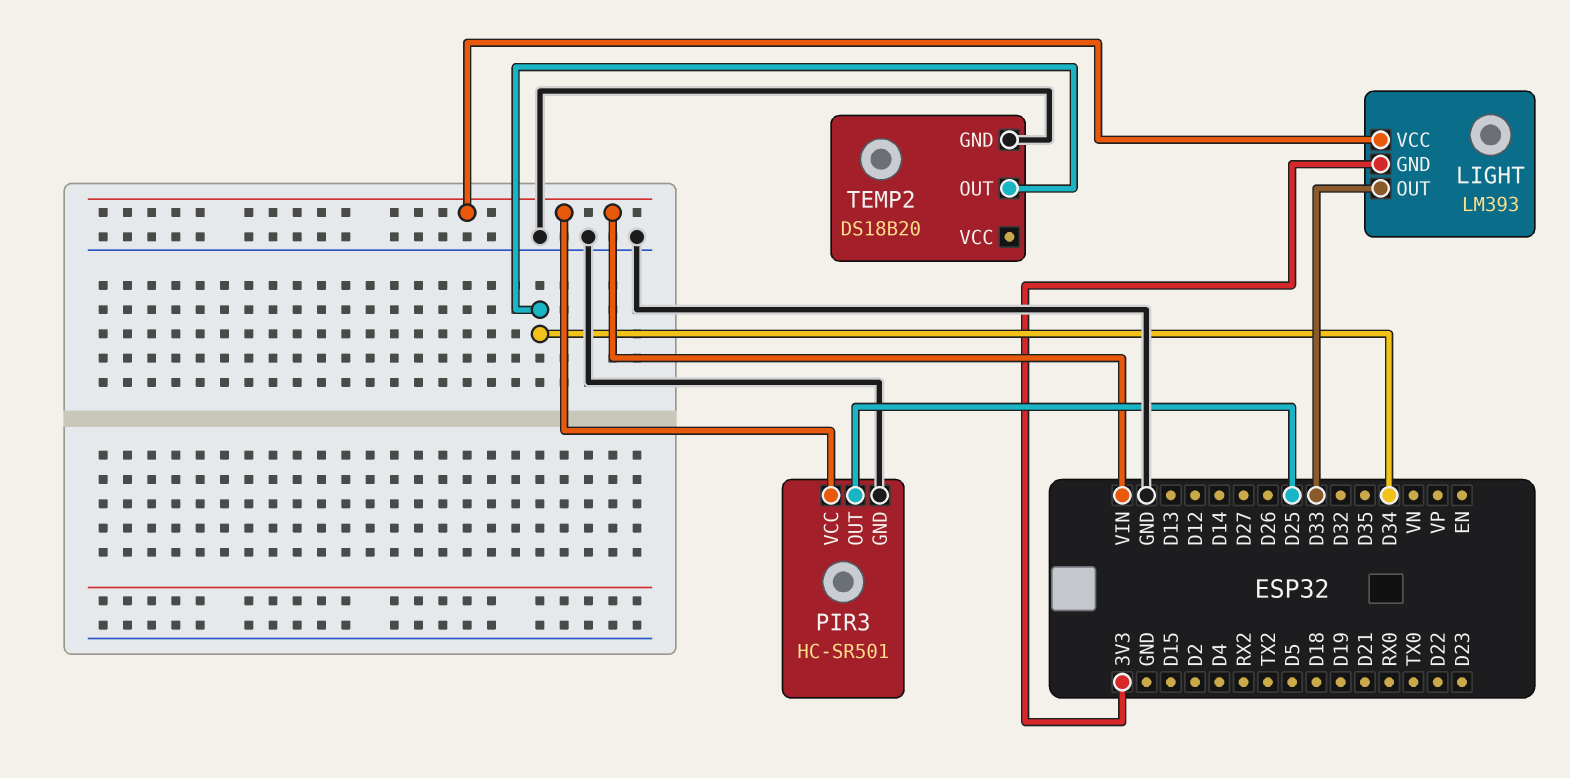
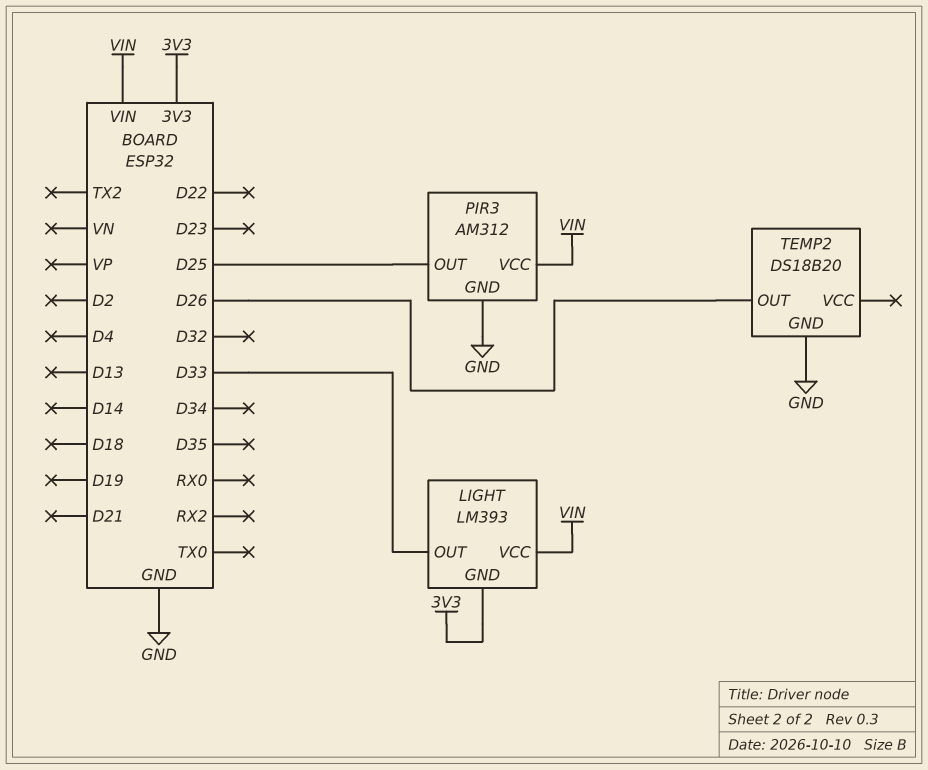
PIR3: HC-SR501 -> AM312
TEMP2 pin OUT: D34 -> D26

